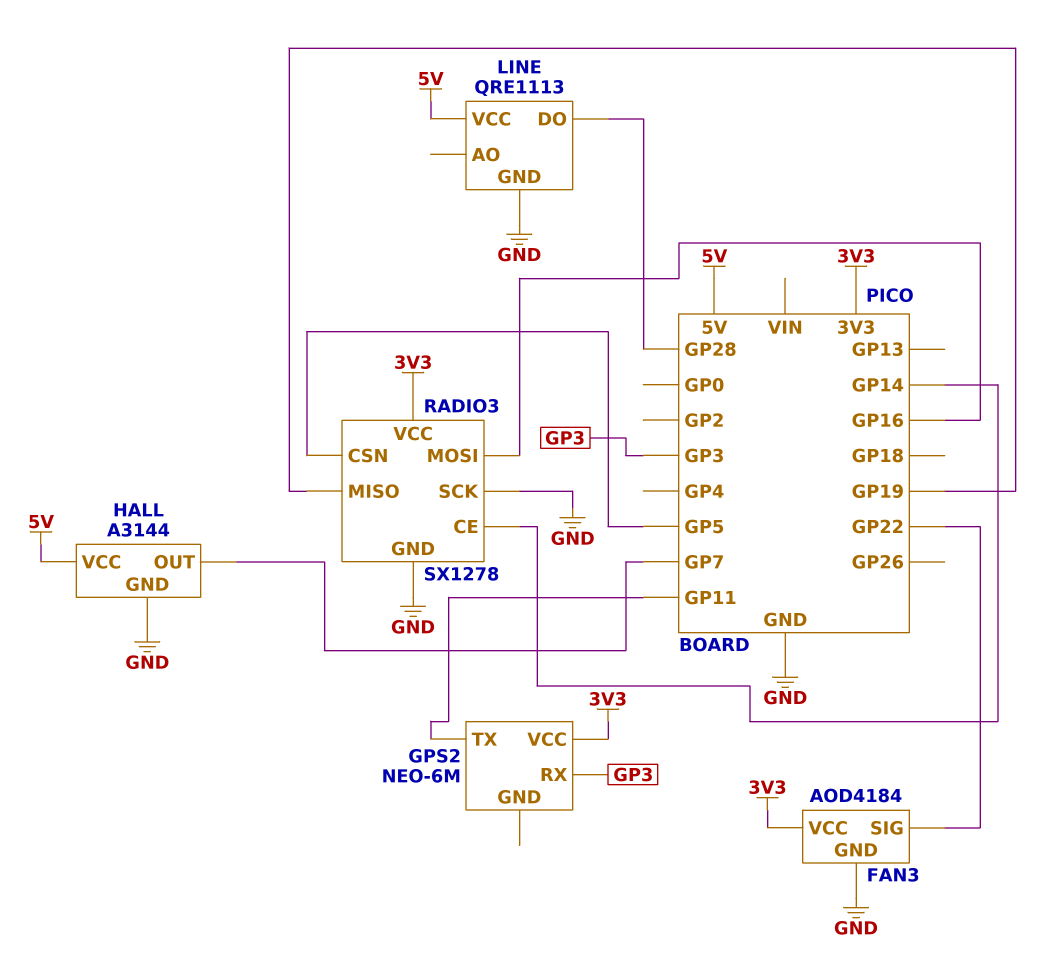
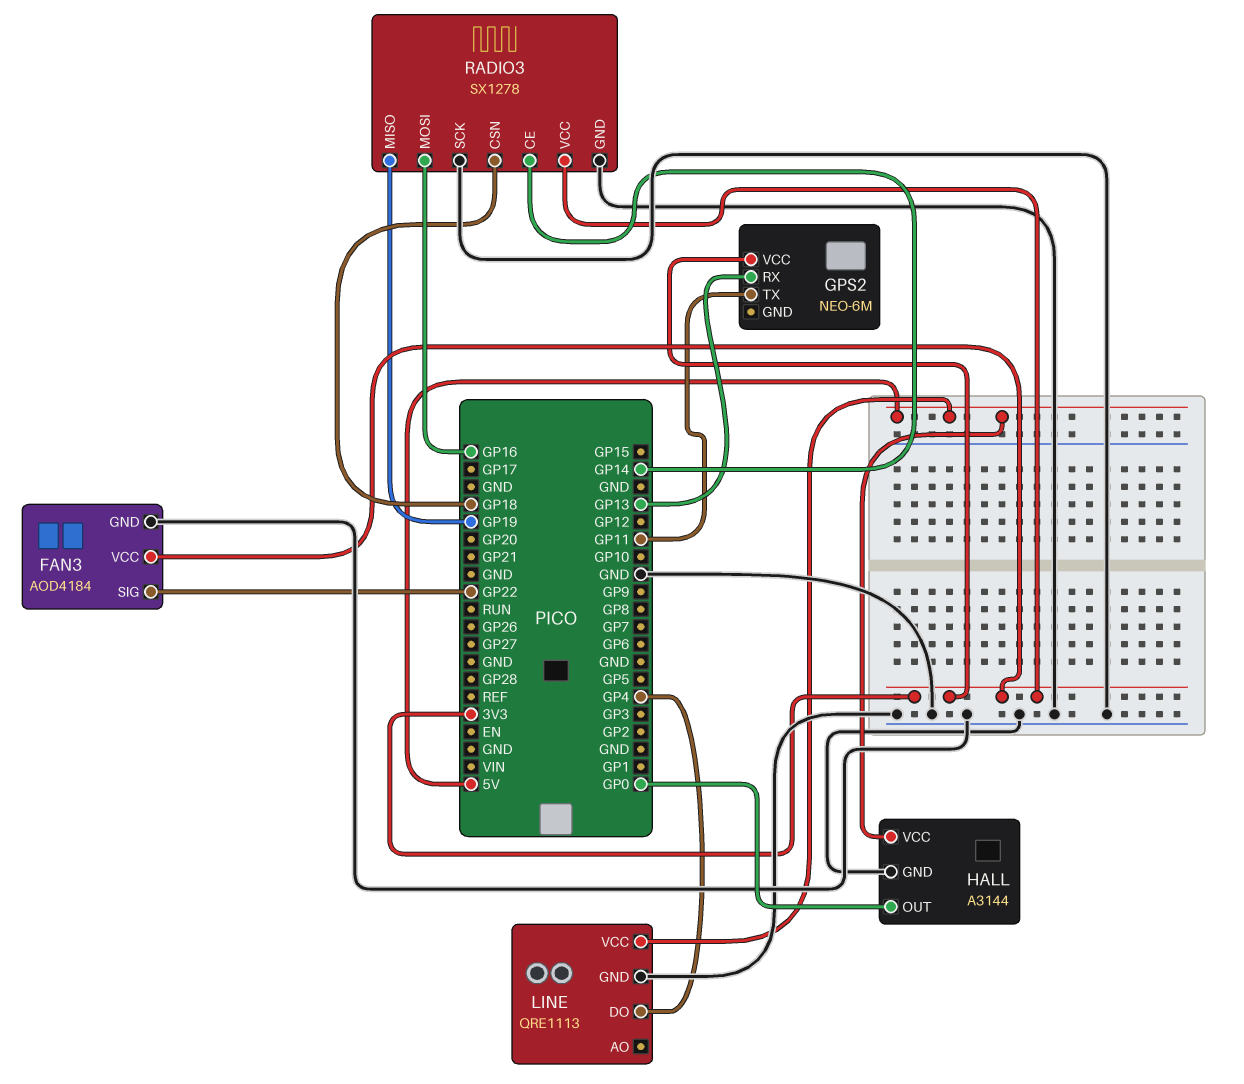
GPS2 pin RX: GP3 -> GP13
HALL pin OUT: GP7 -> GP0
LINE pin DO: GP28 -> GP4
RADIO3 pin CSN: GP5 -> GP18

